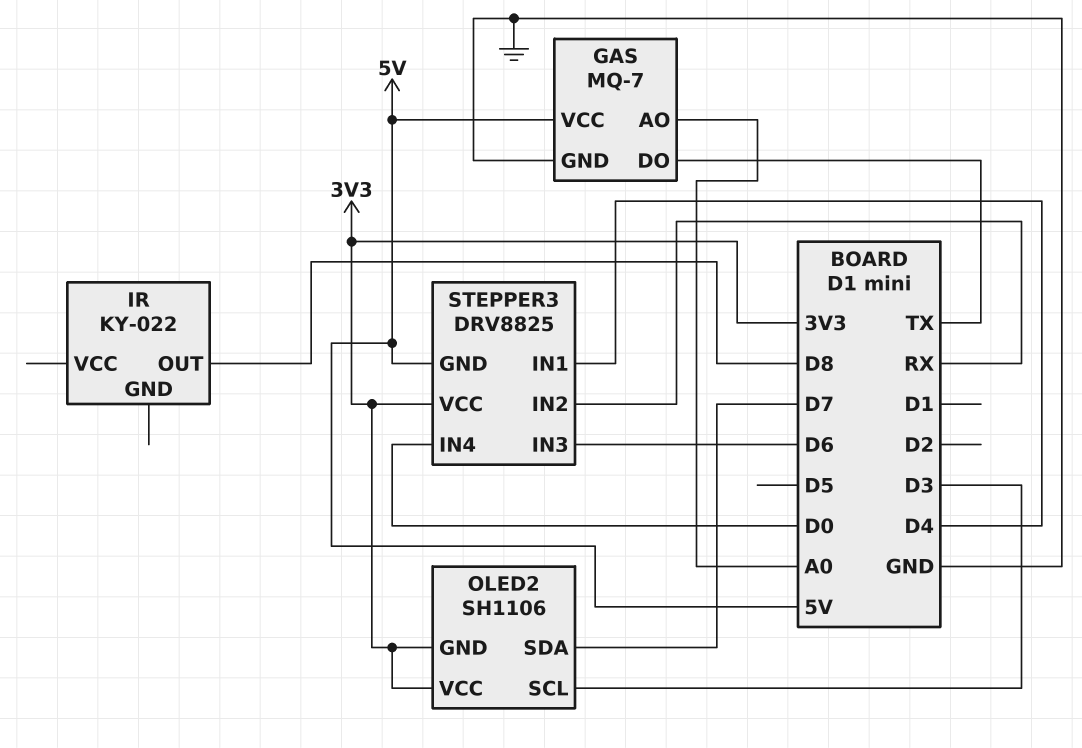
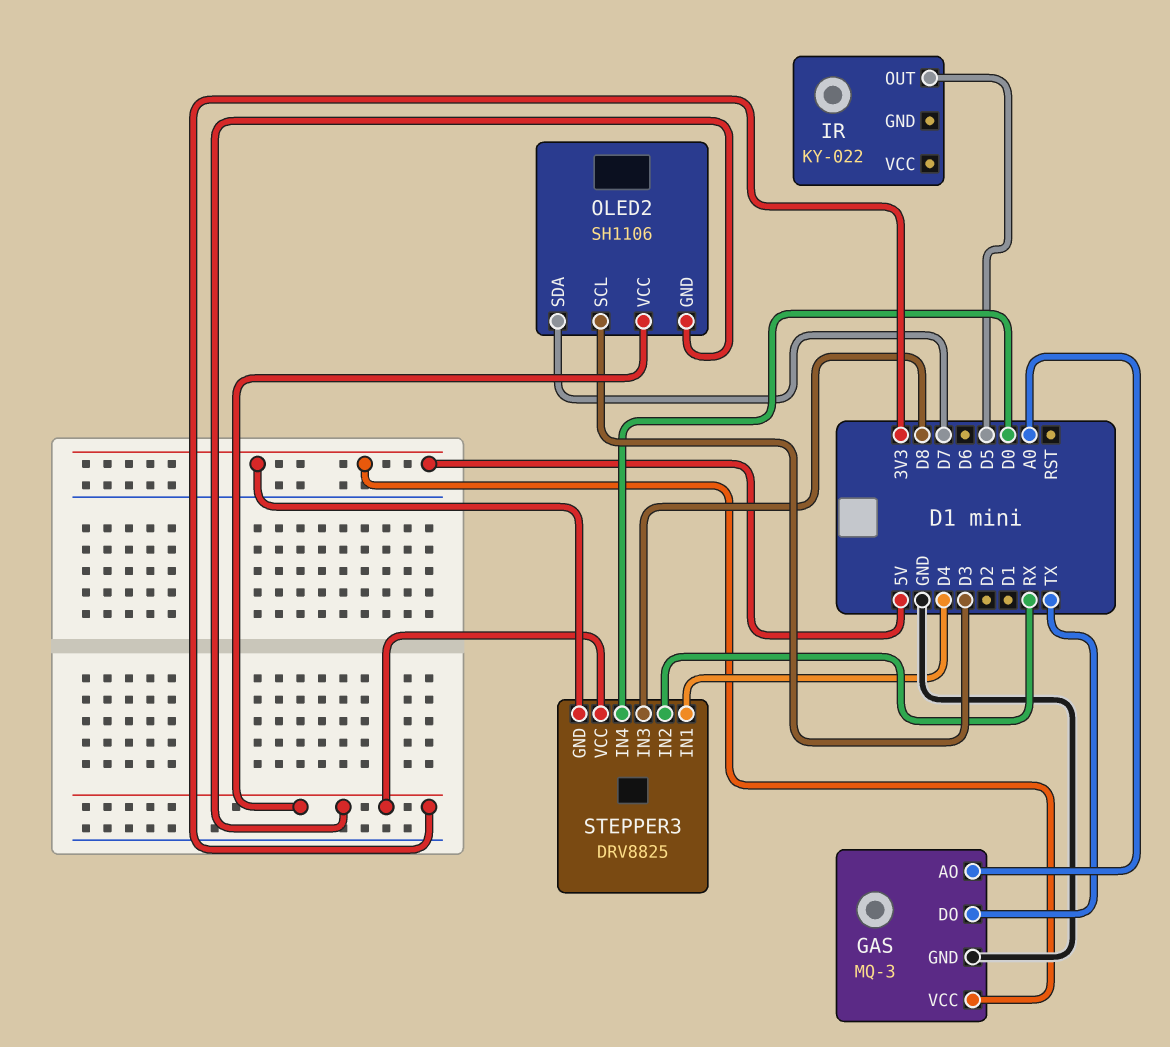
GAS: MQ-7 -> MQ-3
IR pin OUT: D8 -> D5
STEPPER3 pin IN3: D6 -> D8

